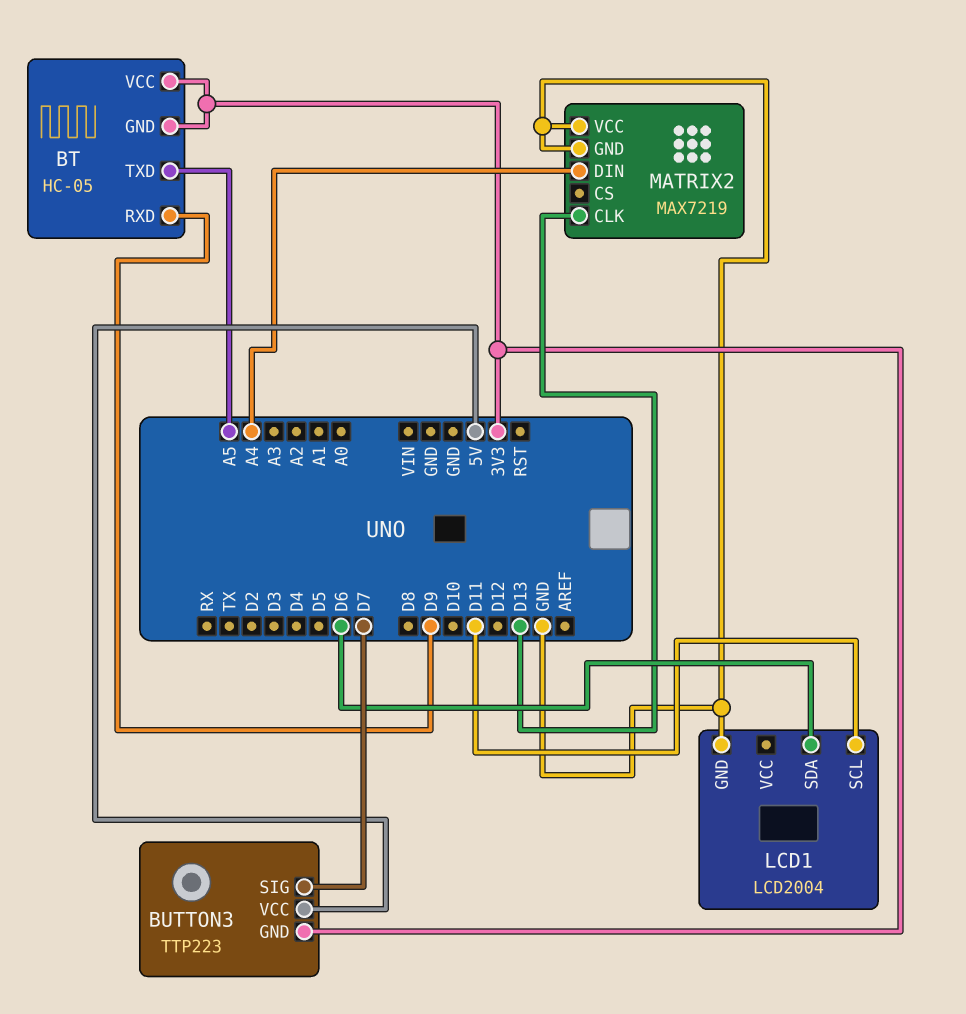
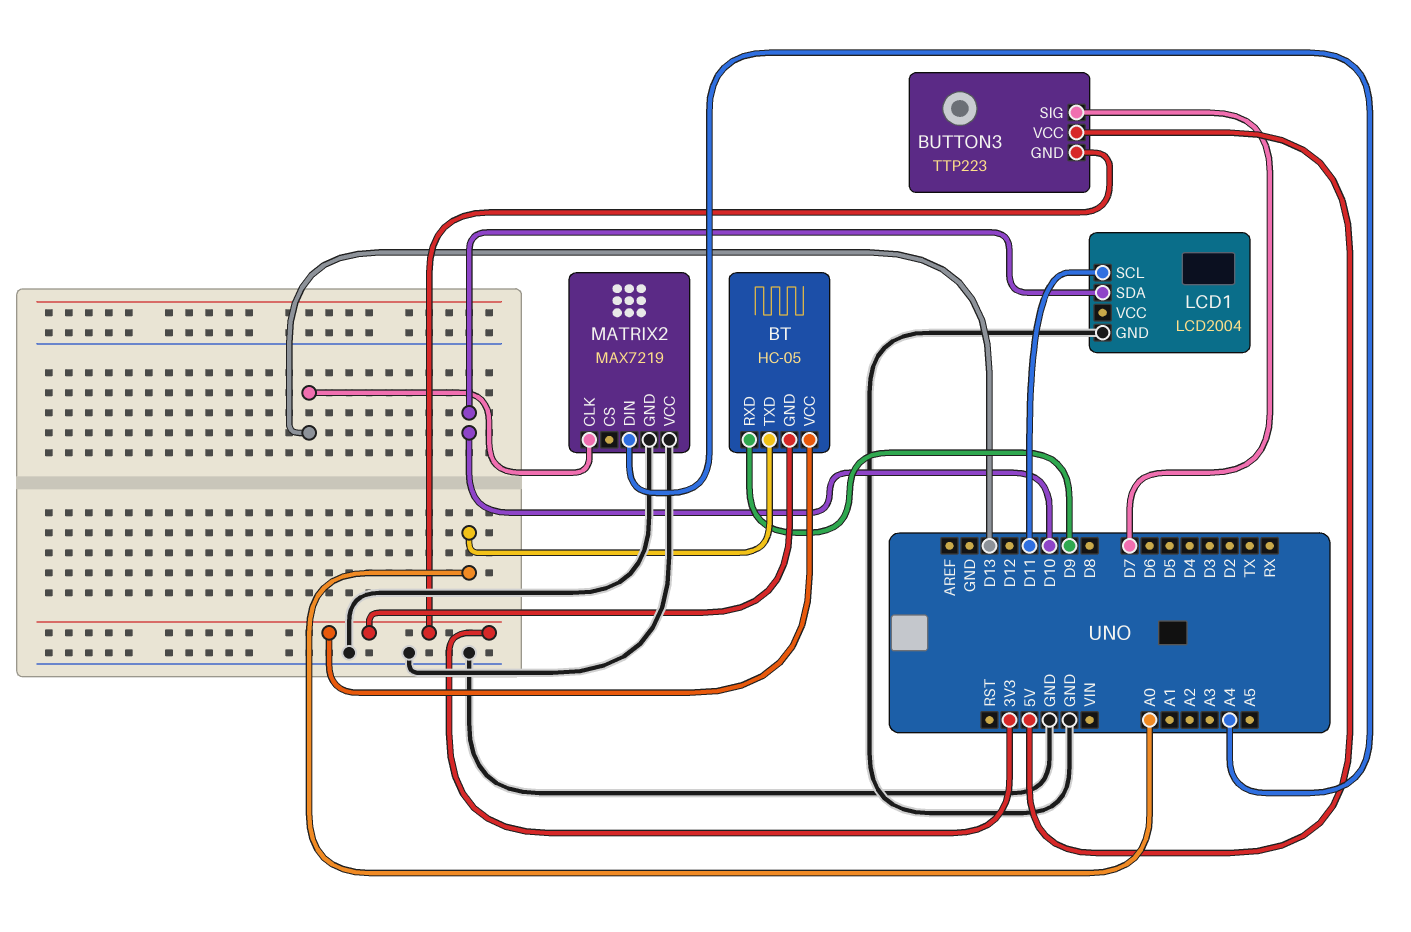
BT pin TXD: A5 -> A0
LCD1 pin SDA: D6 -> D10

